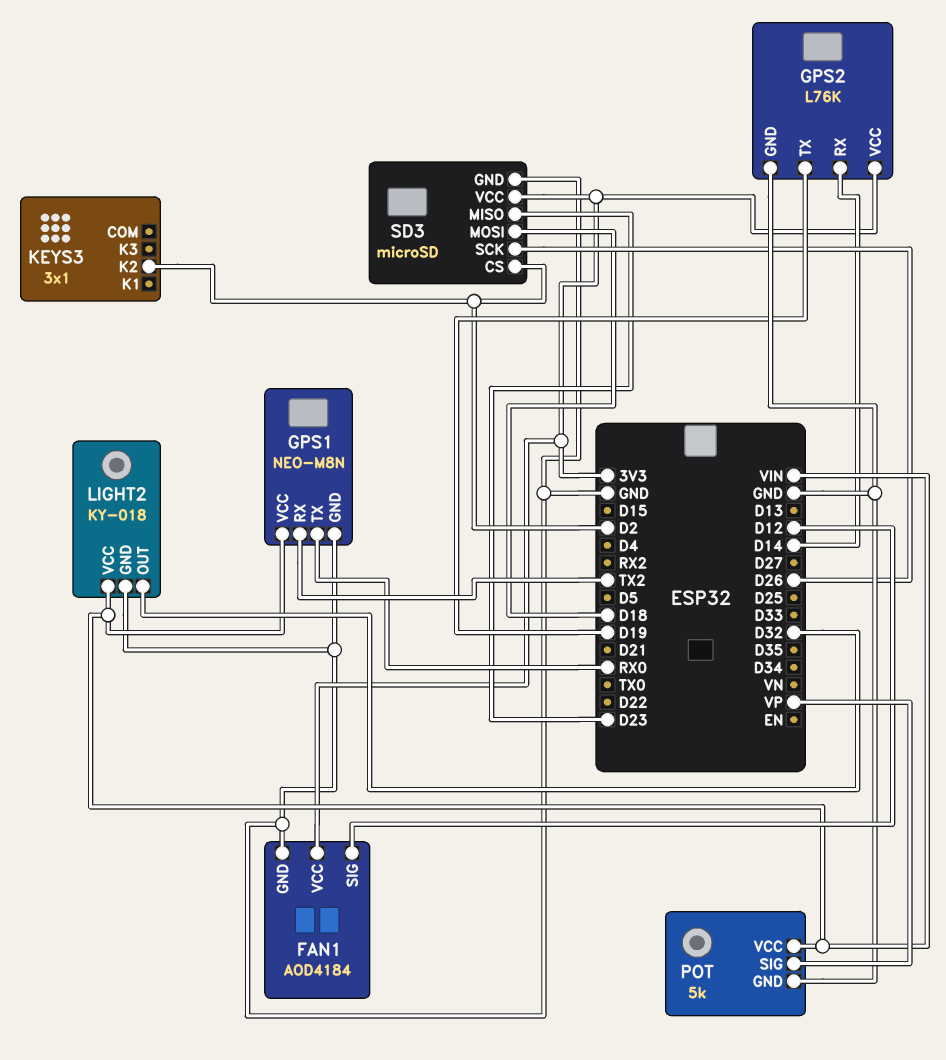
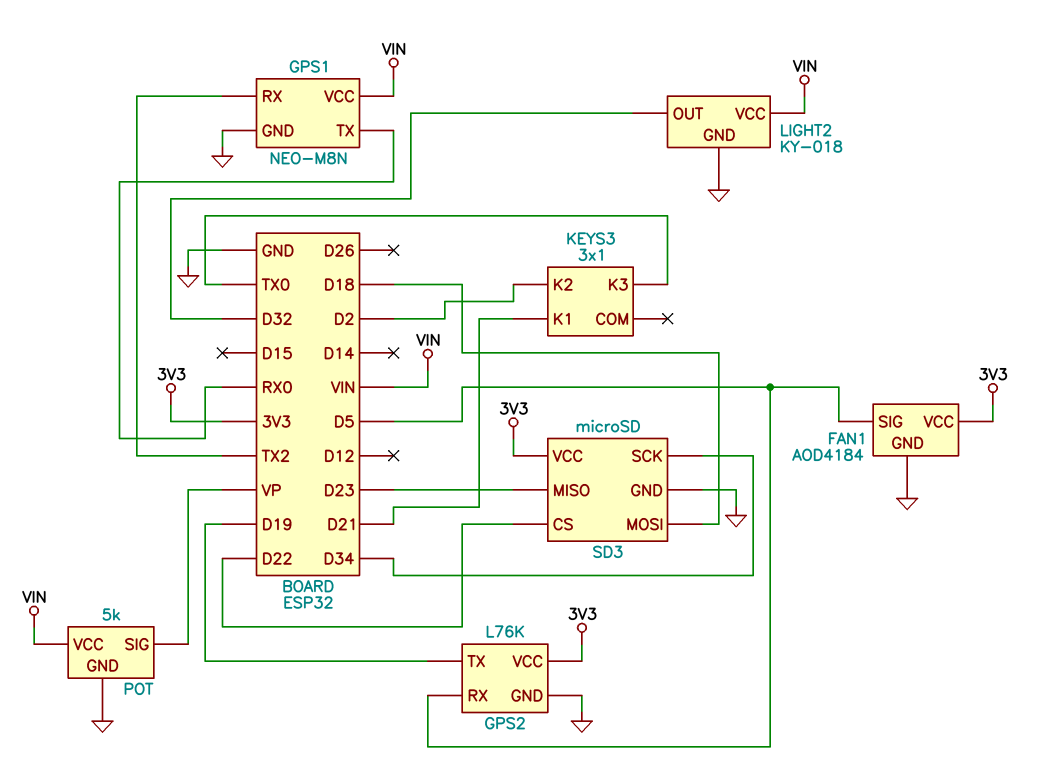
FAN1 pin SIG: D12 -> D5
GPS2 pin RX: D14 -> D5
KEYS3 pin K1: none -> D21
KEYS3 pin K3: none -> TX0
SD3 pin CS: D2 -> D22
SD3 pin SCK: D26 -> D34

